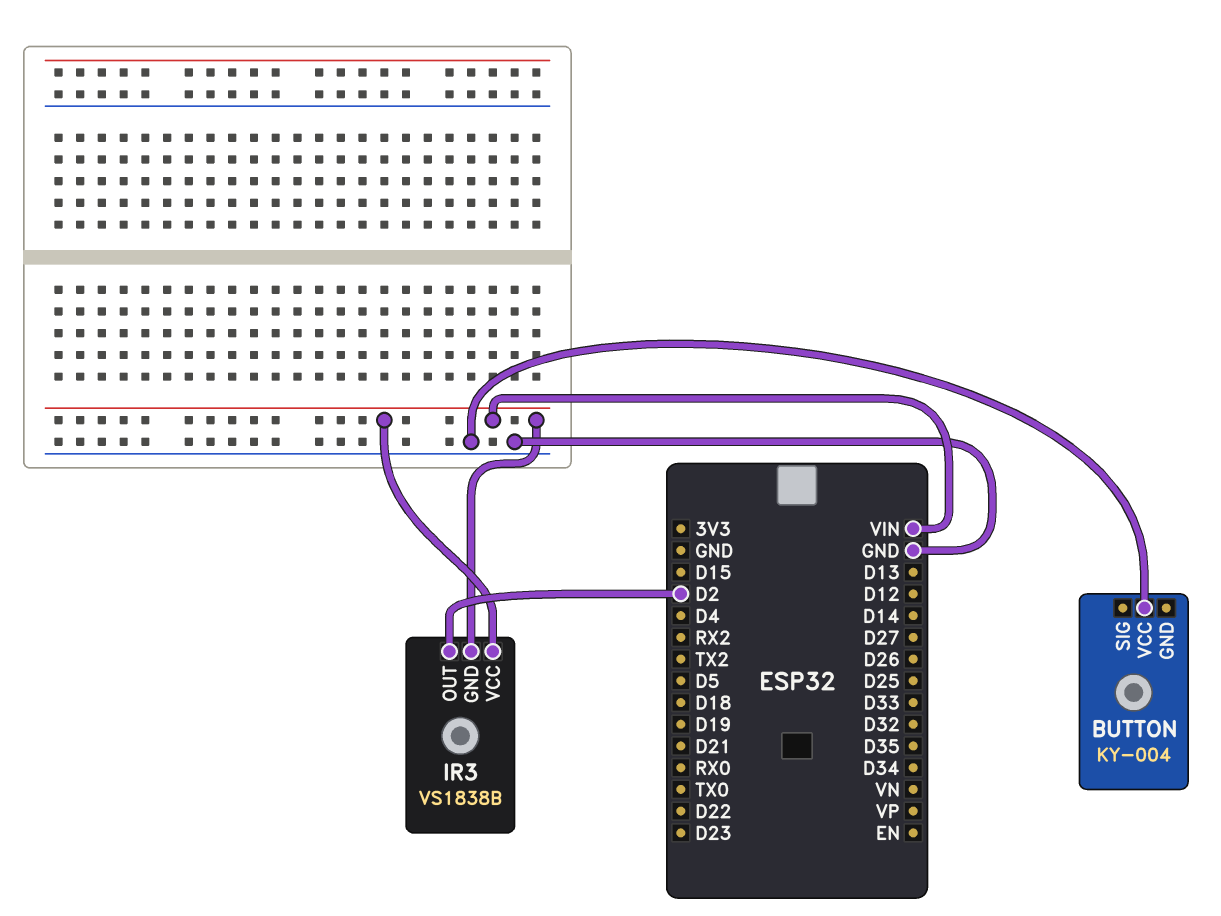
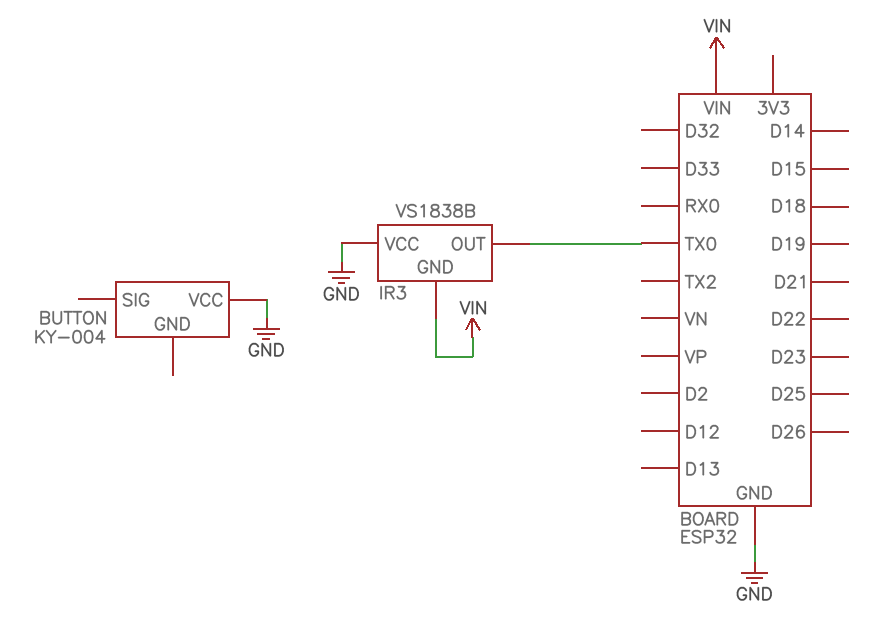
IR3 pin OUT: D2 -> TX0
IR3 pin VCC: VIN -> GND

